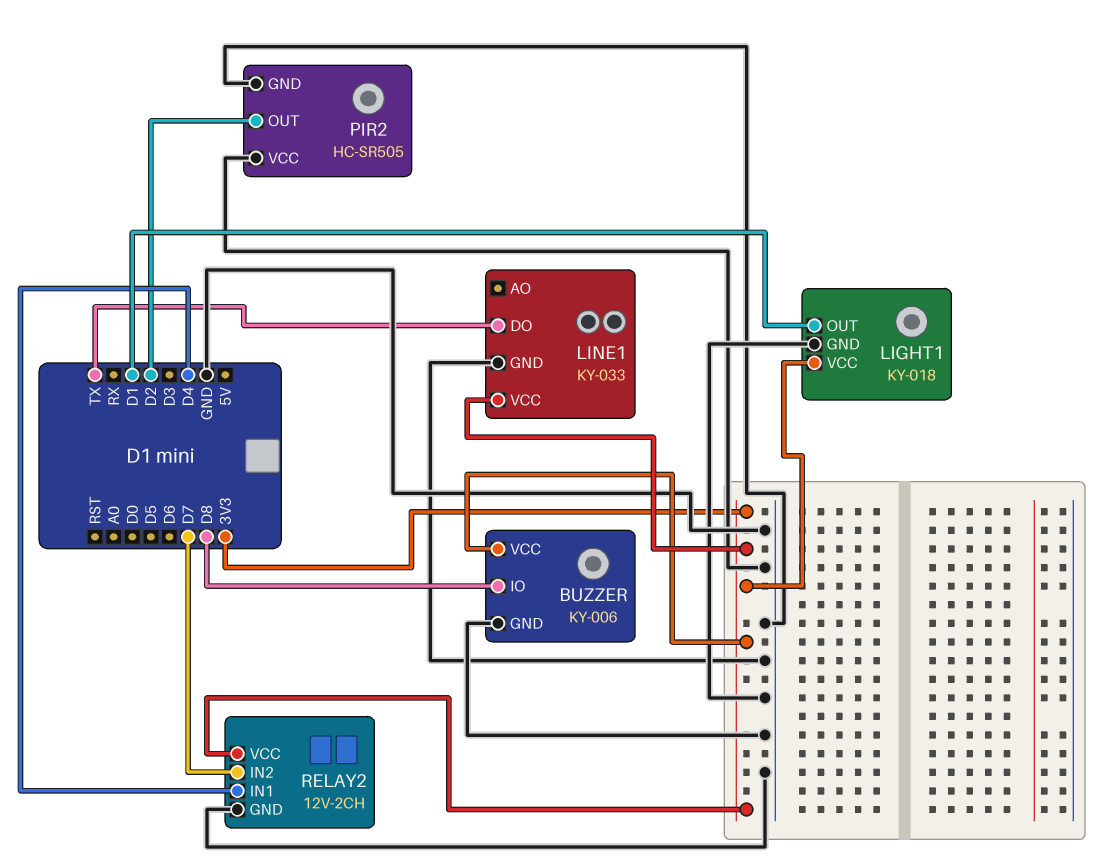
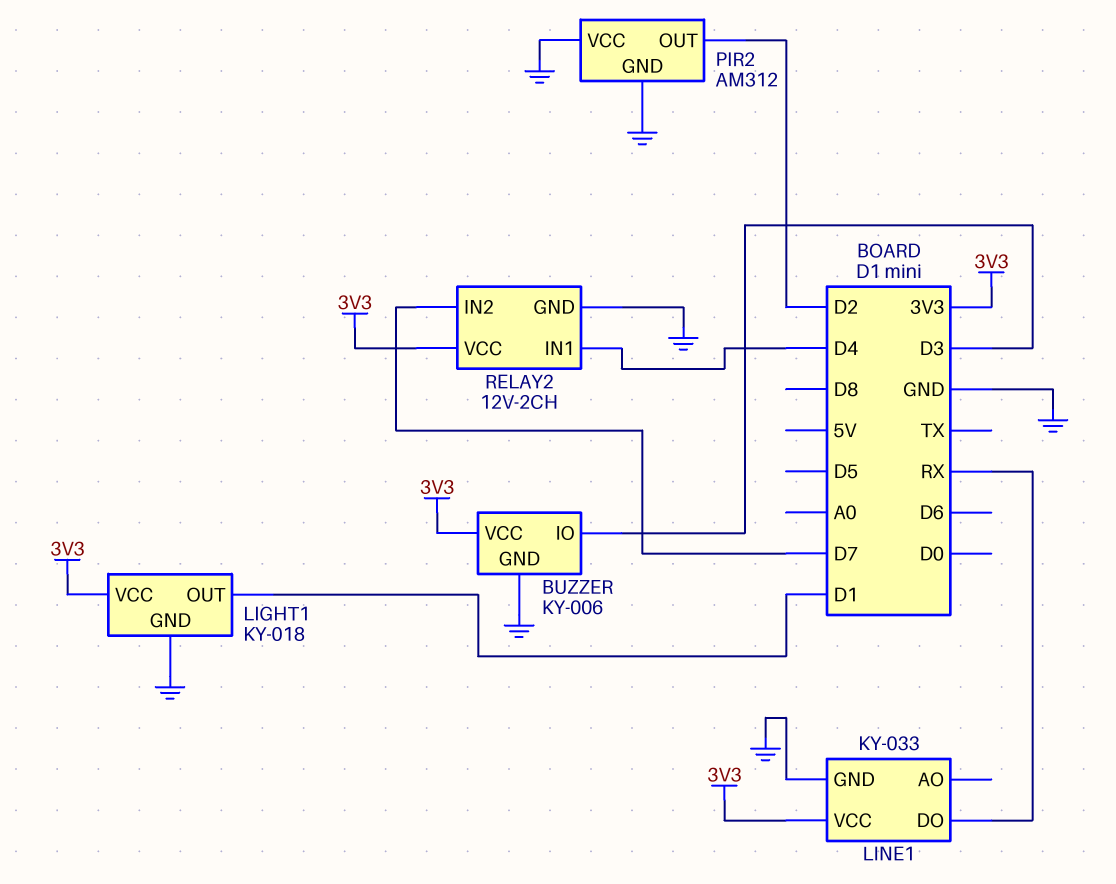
BUZZER pin IO: D8 -> D3
LINE1 pin DO: TX -> RX
PIR2: HC-SR505 -> AM312

